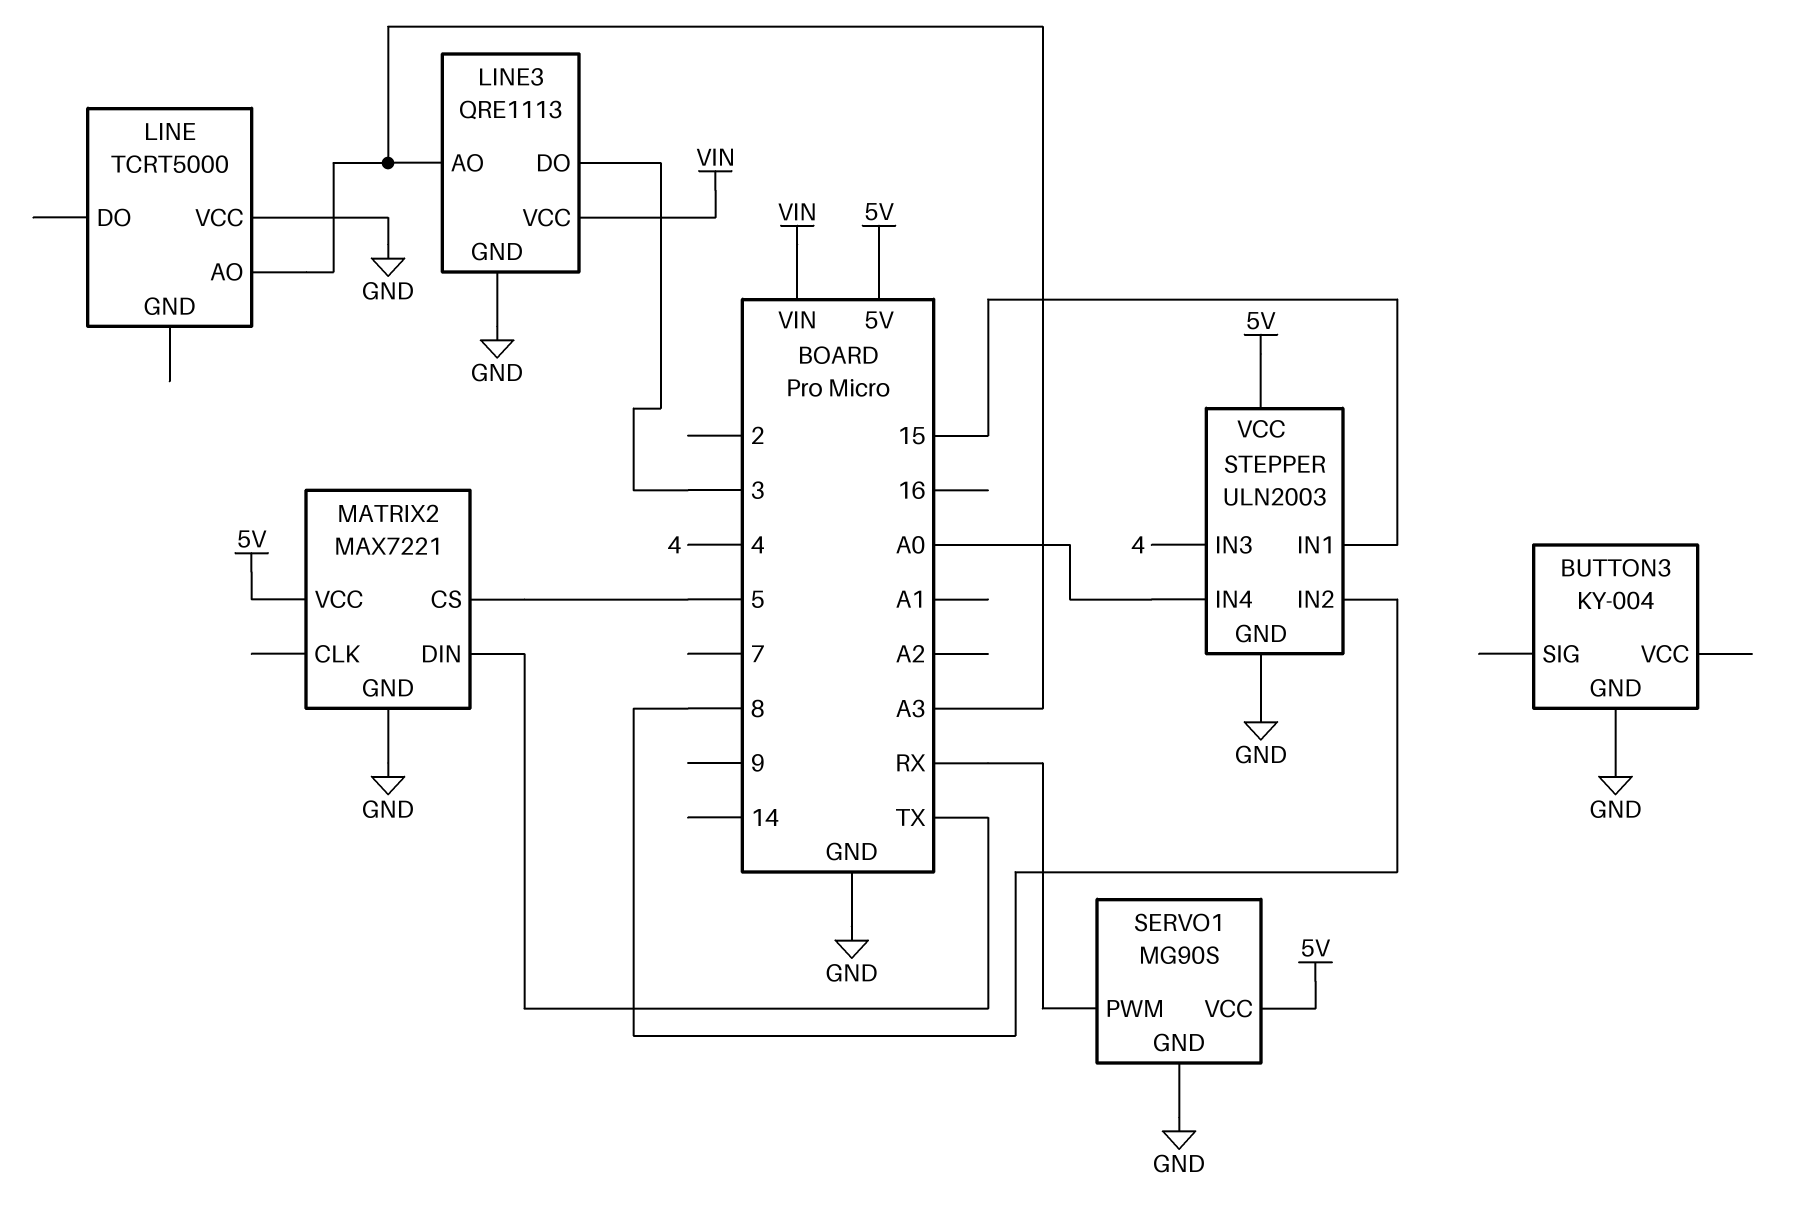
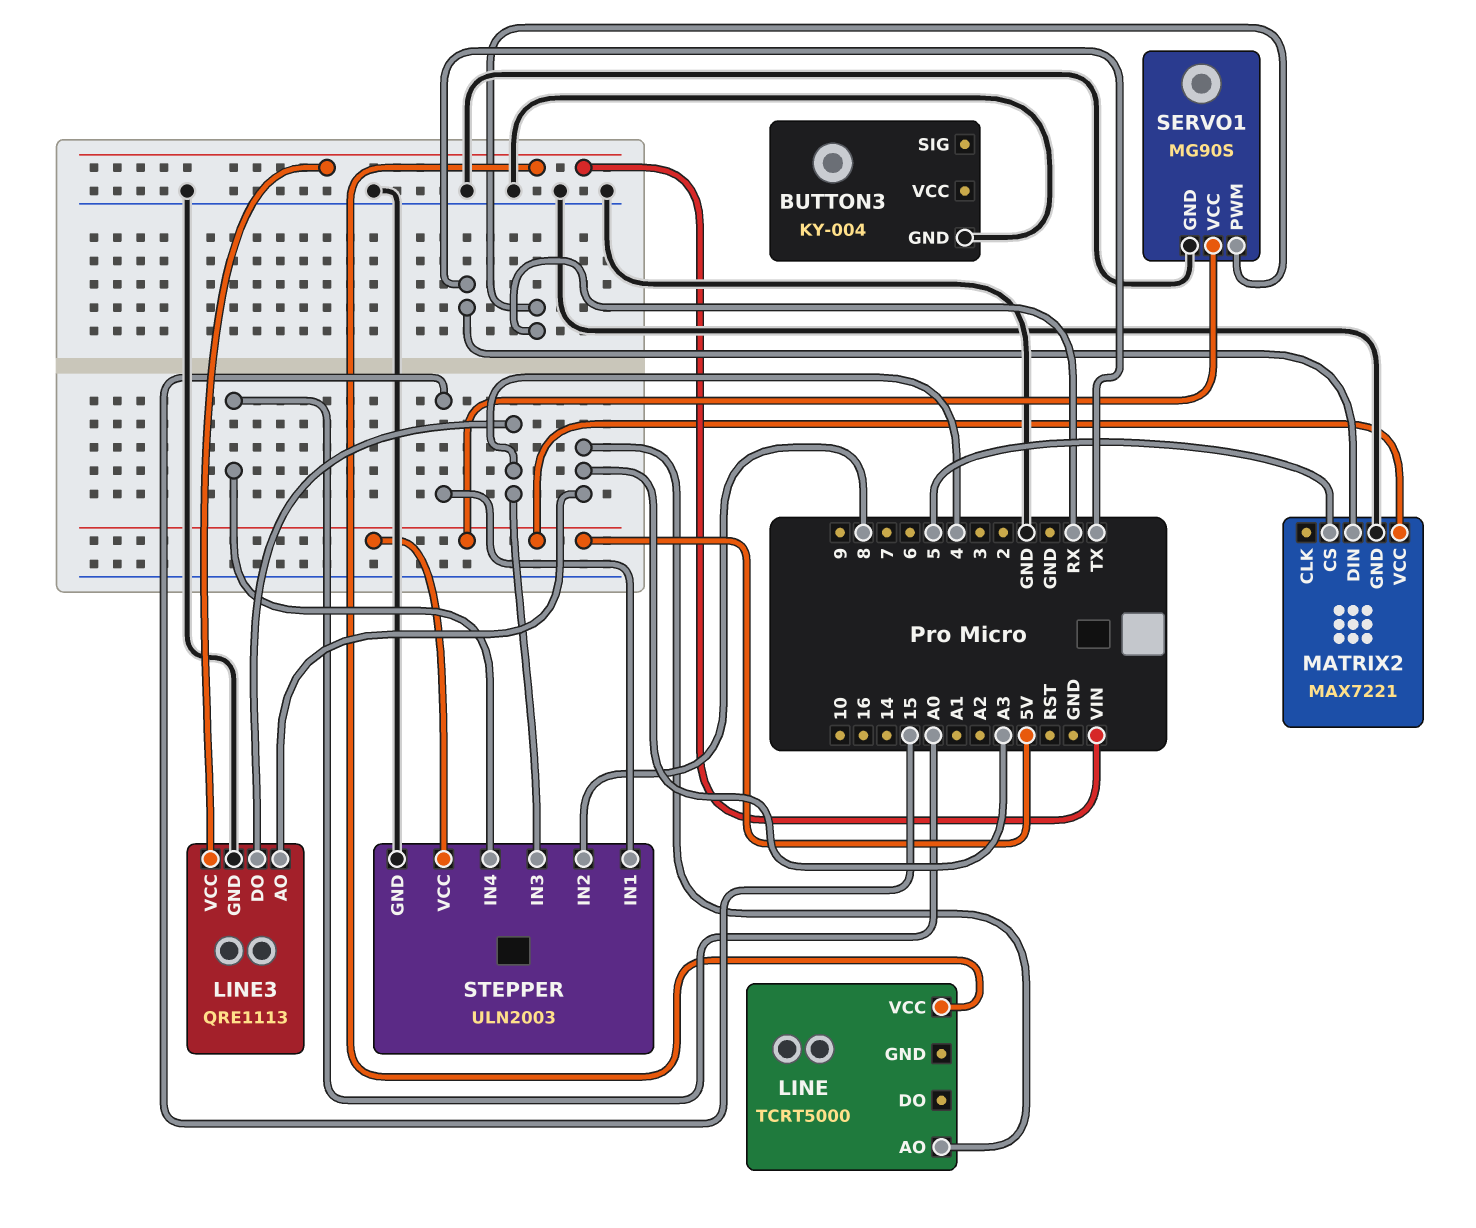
LINE pin VCC: GND -> VIN
LINE3 pin DO: 3 -> 4

